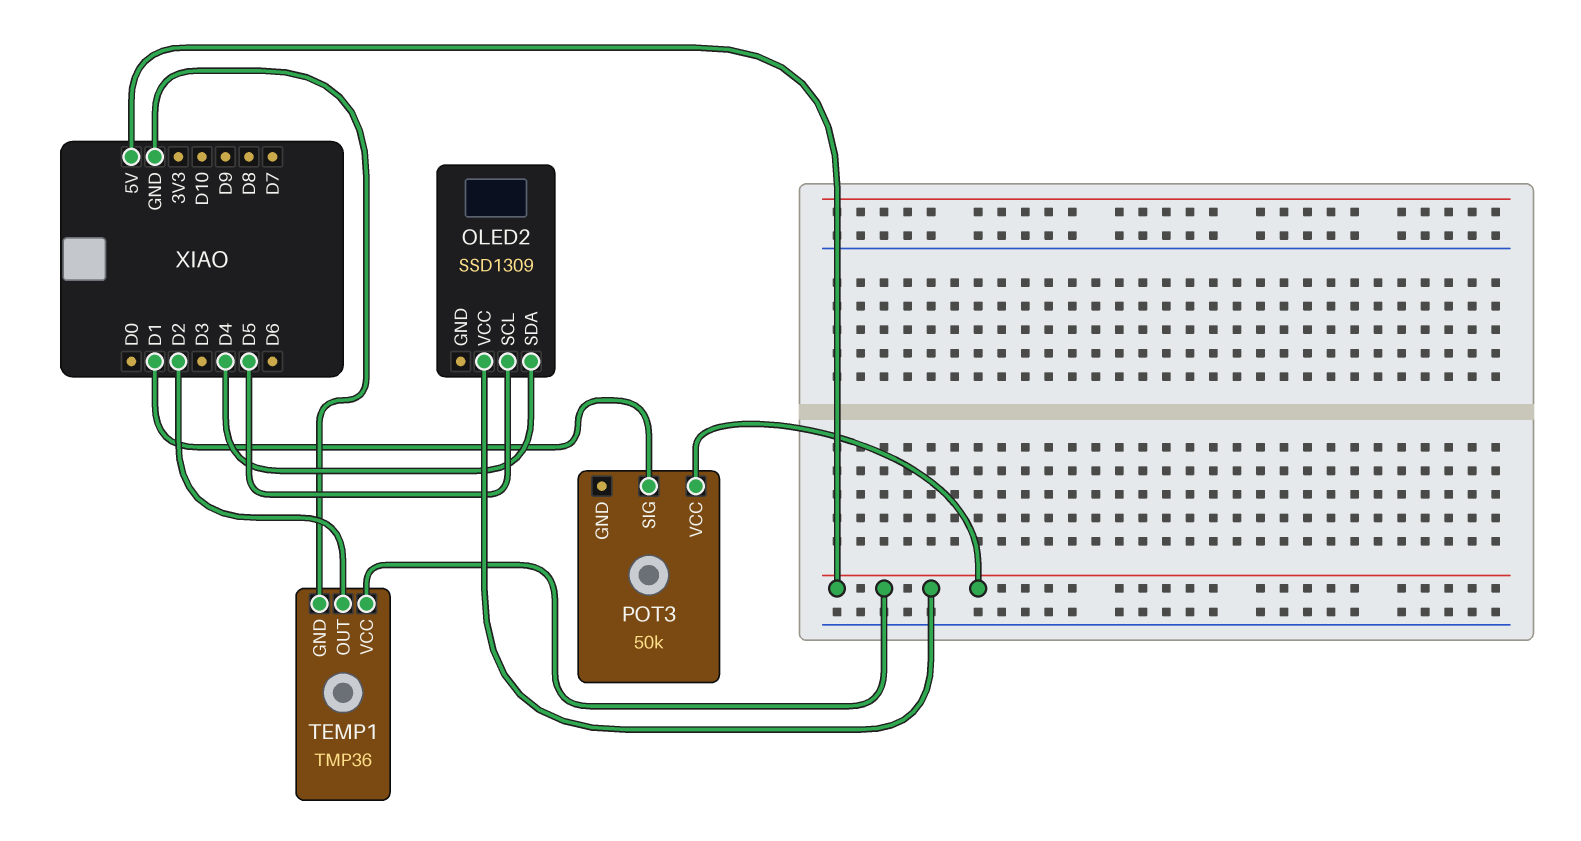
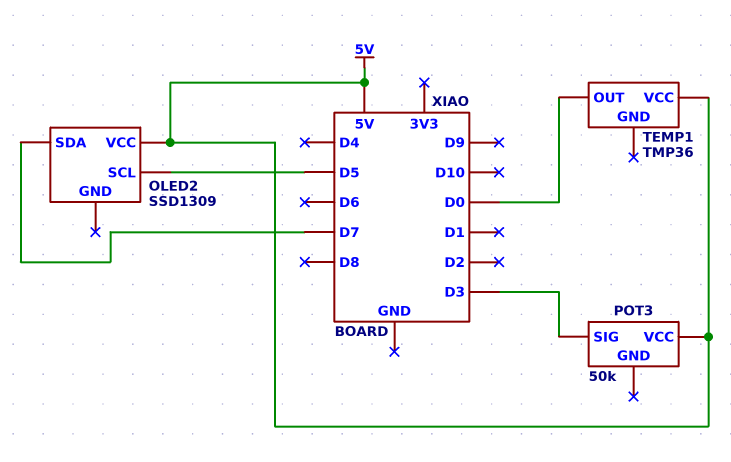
OLED2 pin SDA: D4 -> D7
POT3 pin SIG: D1 -> D3
TEMP1 pin GND: GND -> none
TEMP1 pin OUT: D2 -> D0

